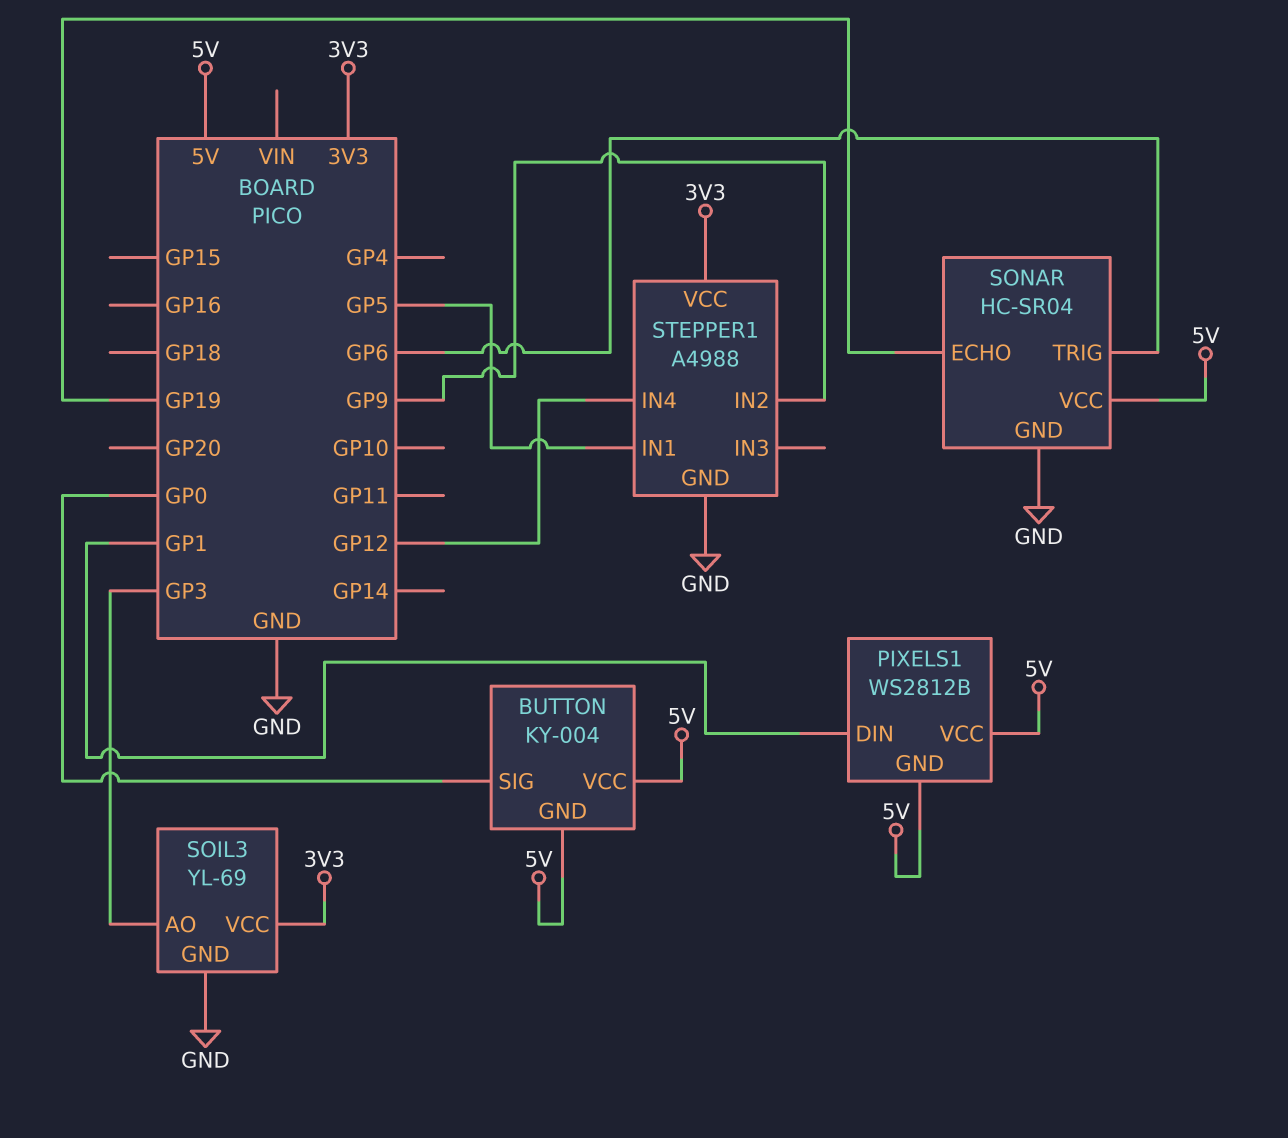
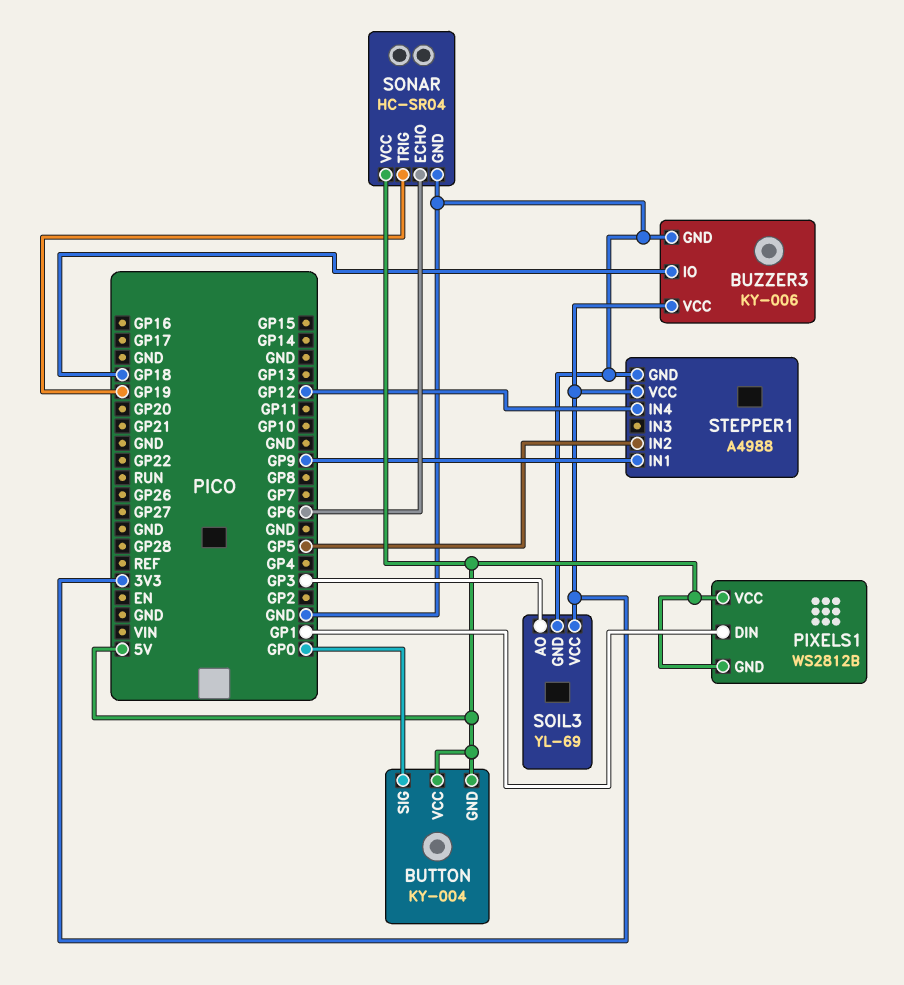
BUZZER3: none -> KY-006
BUZZER3 pin GND: none -> GND
BUZZER3 pin IO: none -> GP18
BUZZER3 pin VCC: none -> 3V3
SONAR pin ECHO: GP19 -> GP6
SONAR pin TRIG: GP6 -> GP19
STEPPER1 pin IN1: GP5 -> GP9
STEPPER1 pin IN2: GP9 -> GP5

